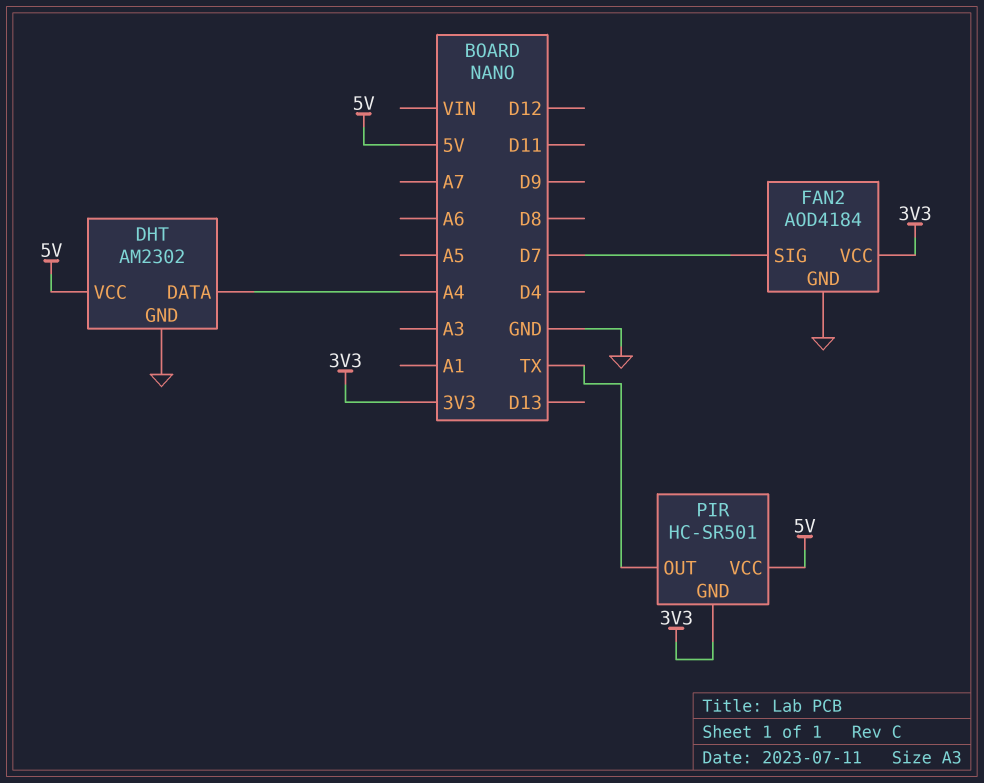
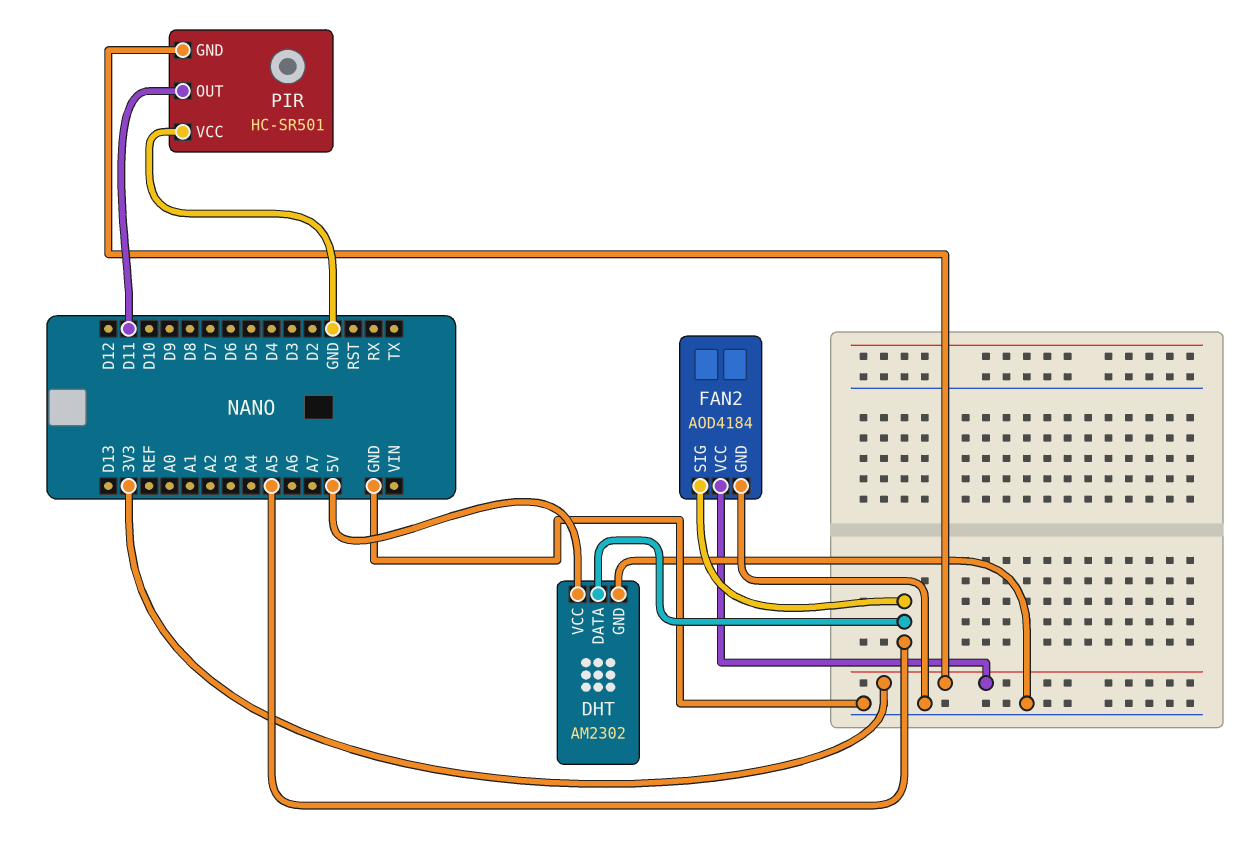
DHT pin DATA: A4 -> A5
FAN2 pin SIG: D7 -> A5
PIR pin OUT: TX -> D11
PIR pin VCC: 5V -> GND

